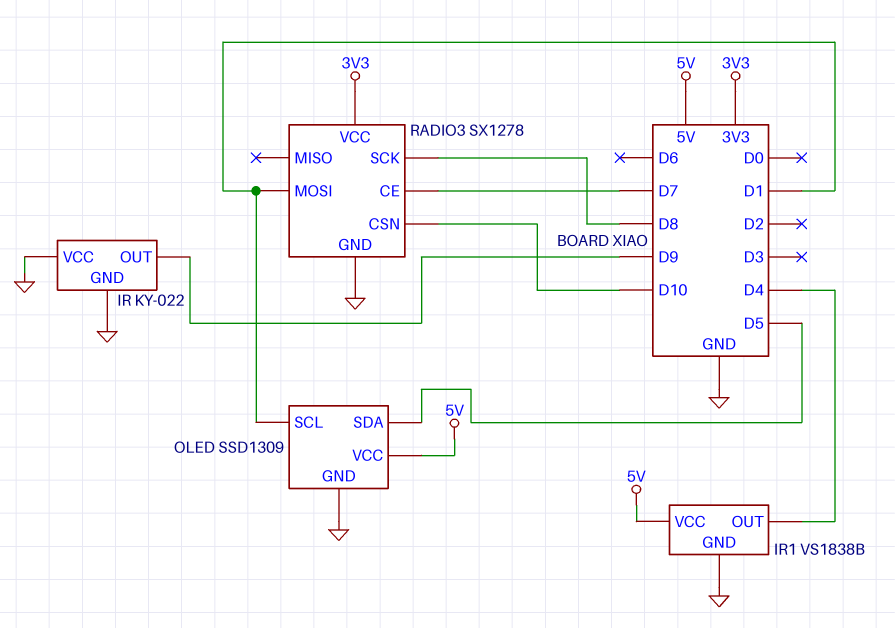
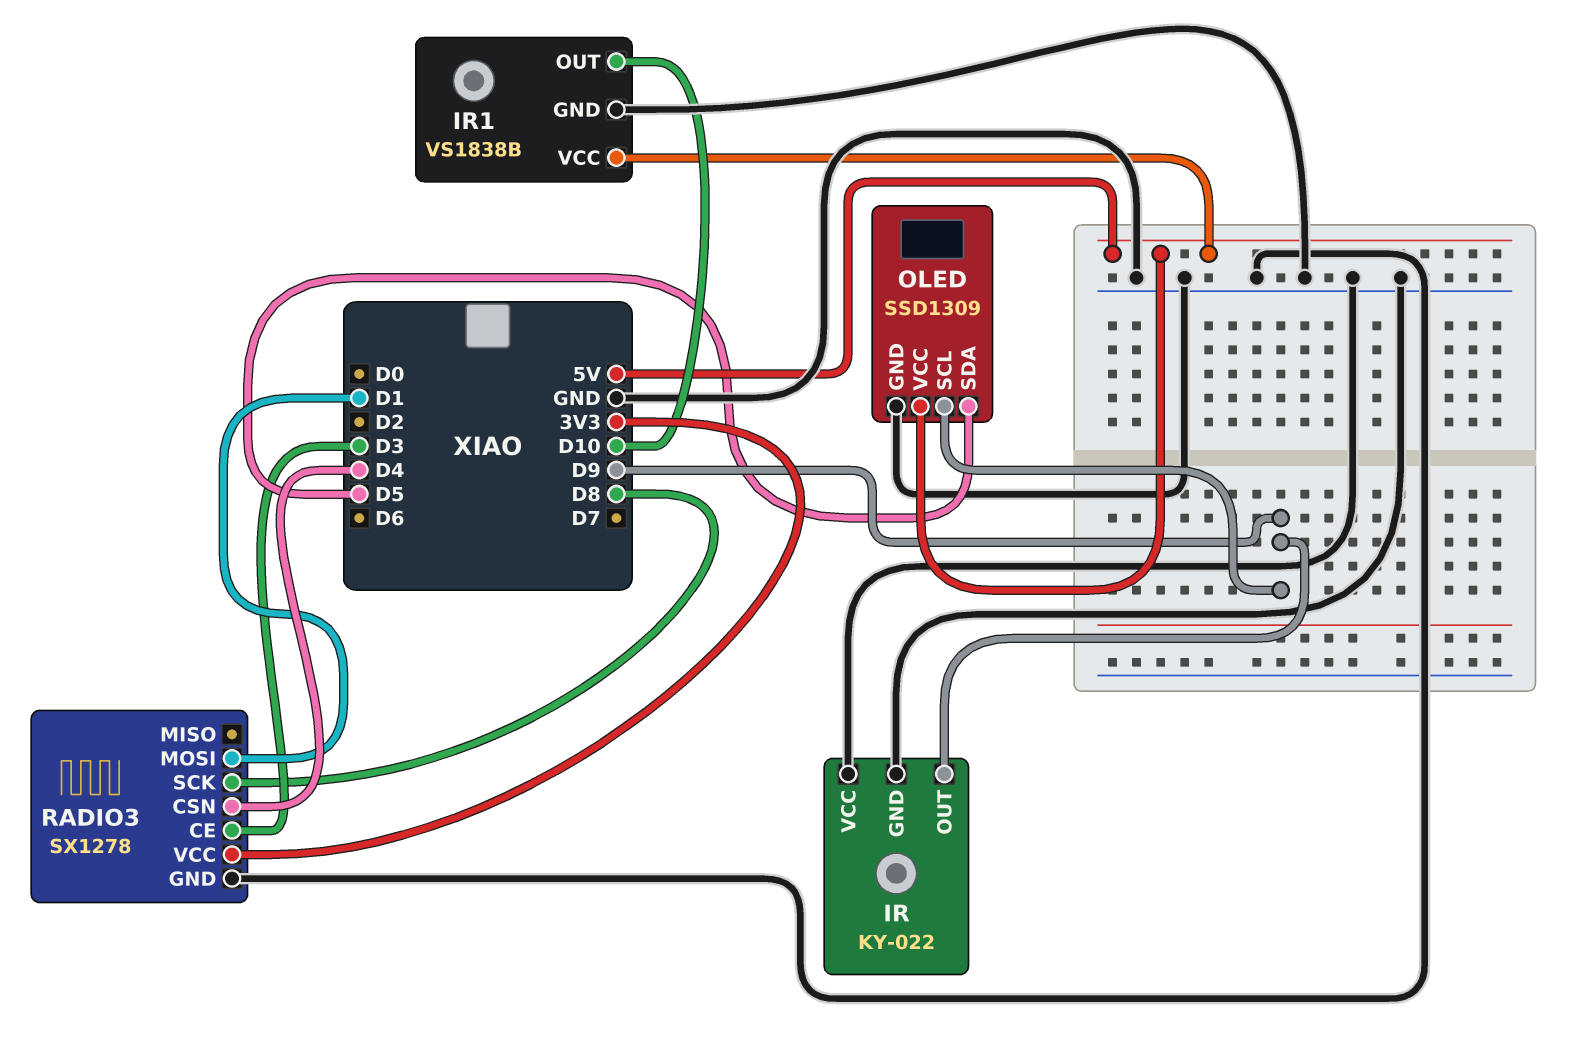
IR1 pin OUT: D4 -> D10
OLED pin SCL: D1 -> D9
RADIO3 pin CE: D7 -> D3
RADIO3 pin CSN: D10 -> D4

